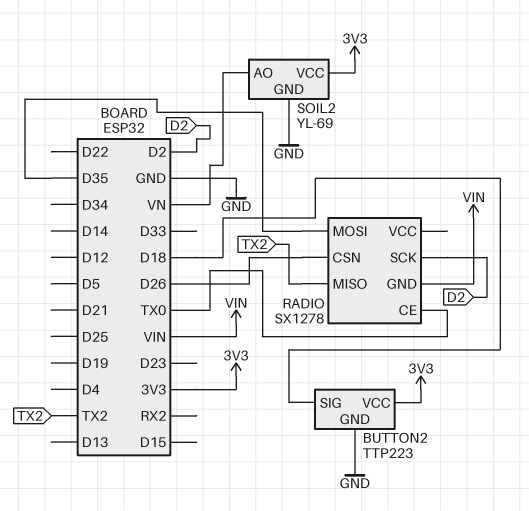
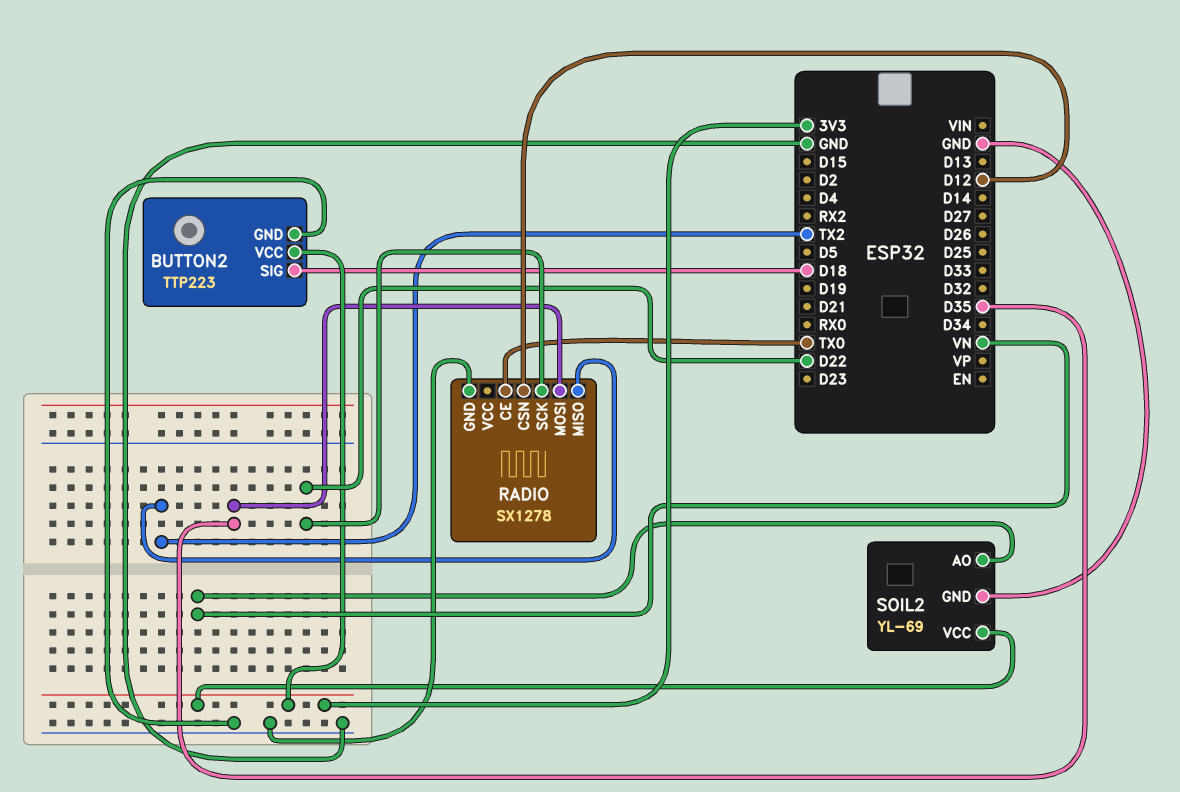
RADIO pin CSN: D26 -> D12
RADIO pin GND: VIN -> GND
RADIO pin SCK: D2 -> D22

